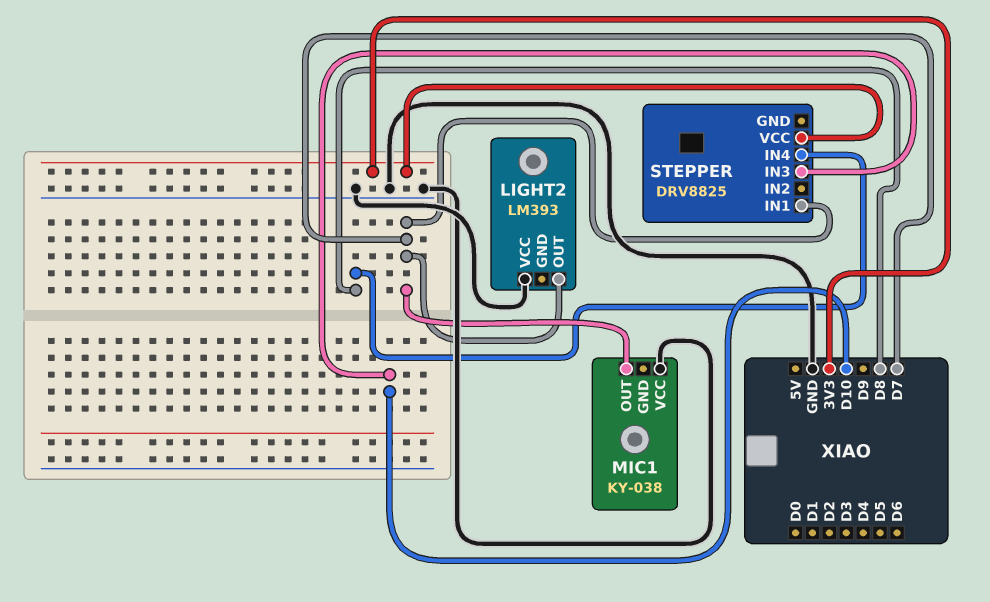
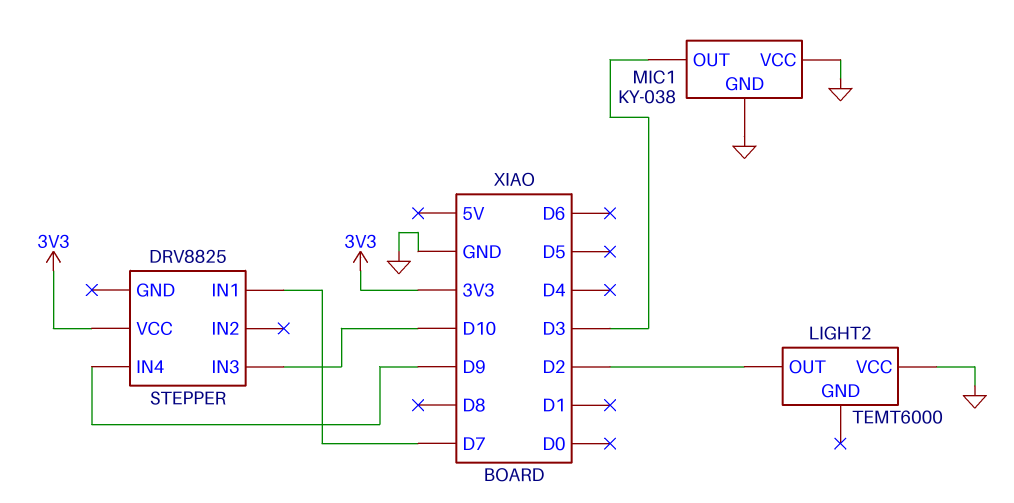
LIGHT2: LM393 -> TEMT6000
LIGHT2 pin OUT: D7 -> D2
MIC1 pin GND: none -> GND
MIC1 pin OUT: D7 -> D3
STEPPER pin IN4: D8 -> D9

